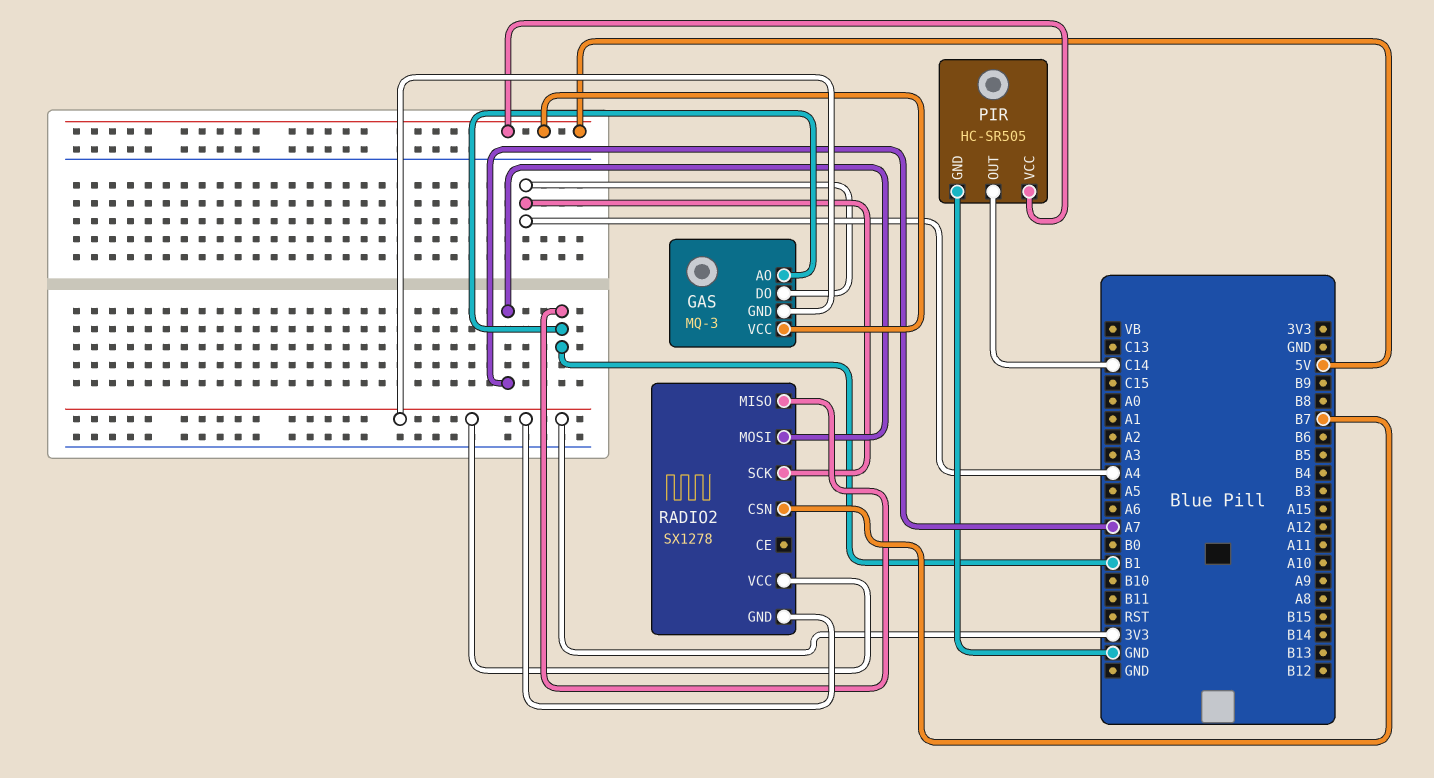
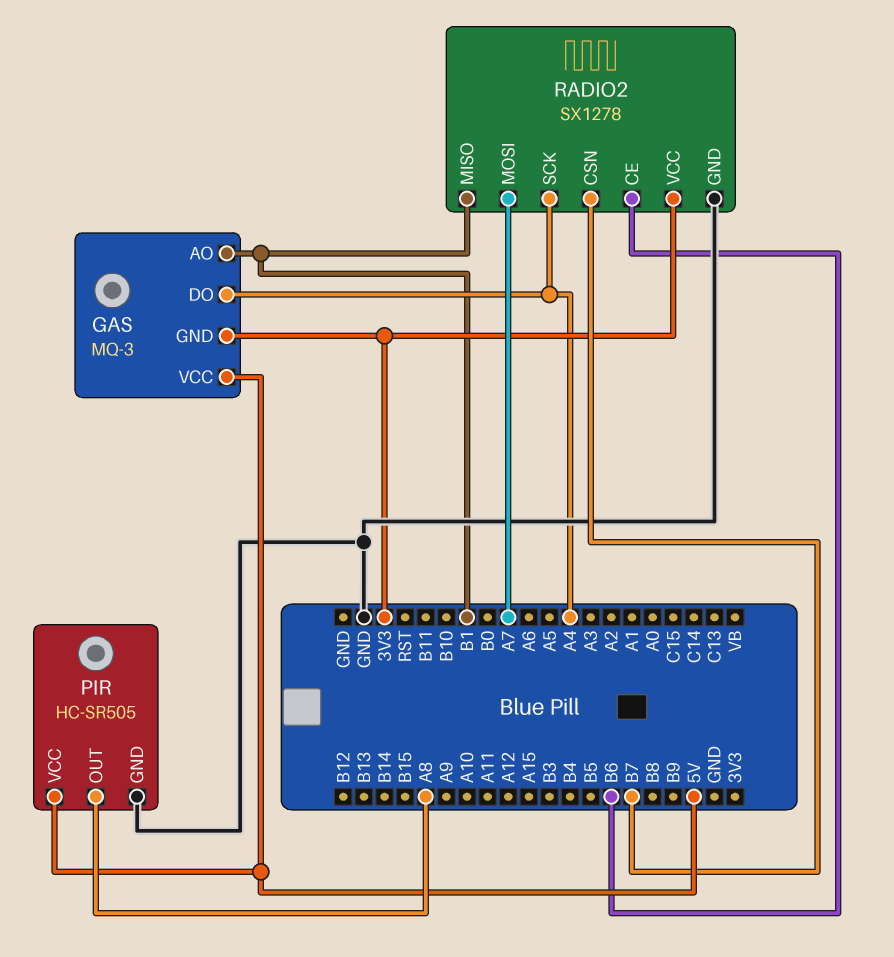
PIR pin OUT: C14 -> A8
RADIO2 pin CE: none -> B6
RADIO2 pin GND: 3V3 -> GND

